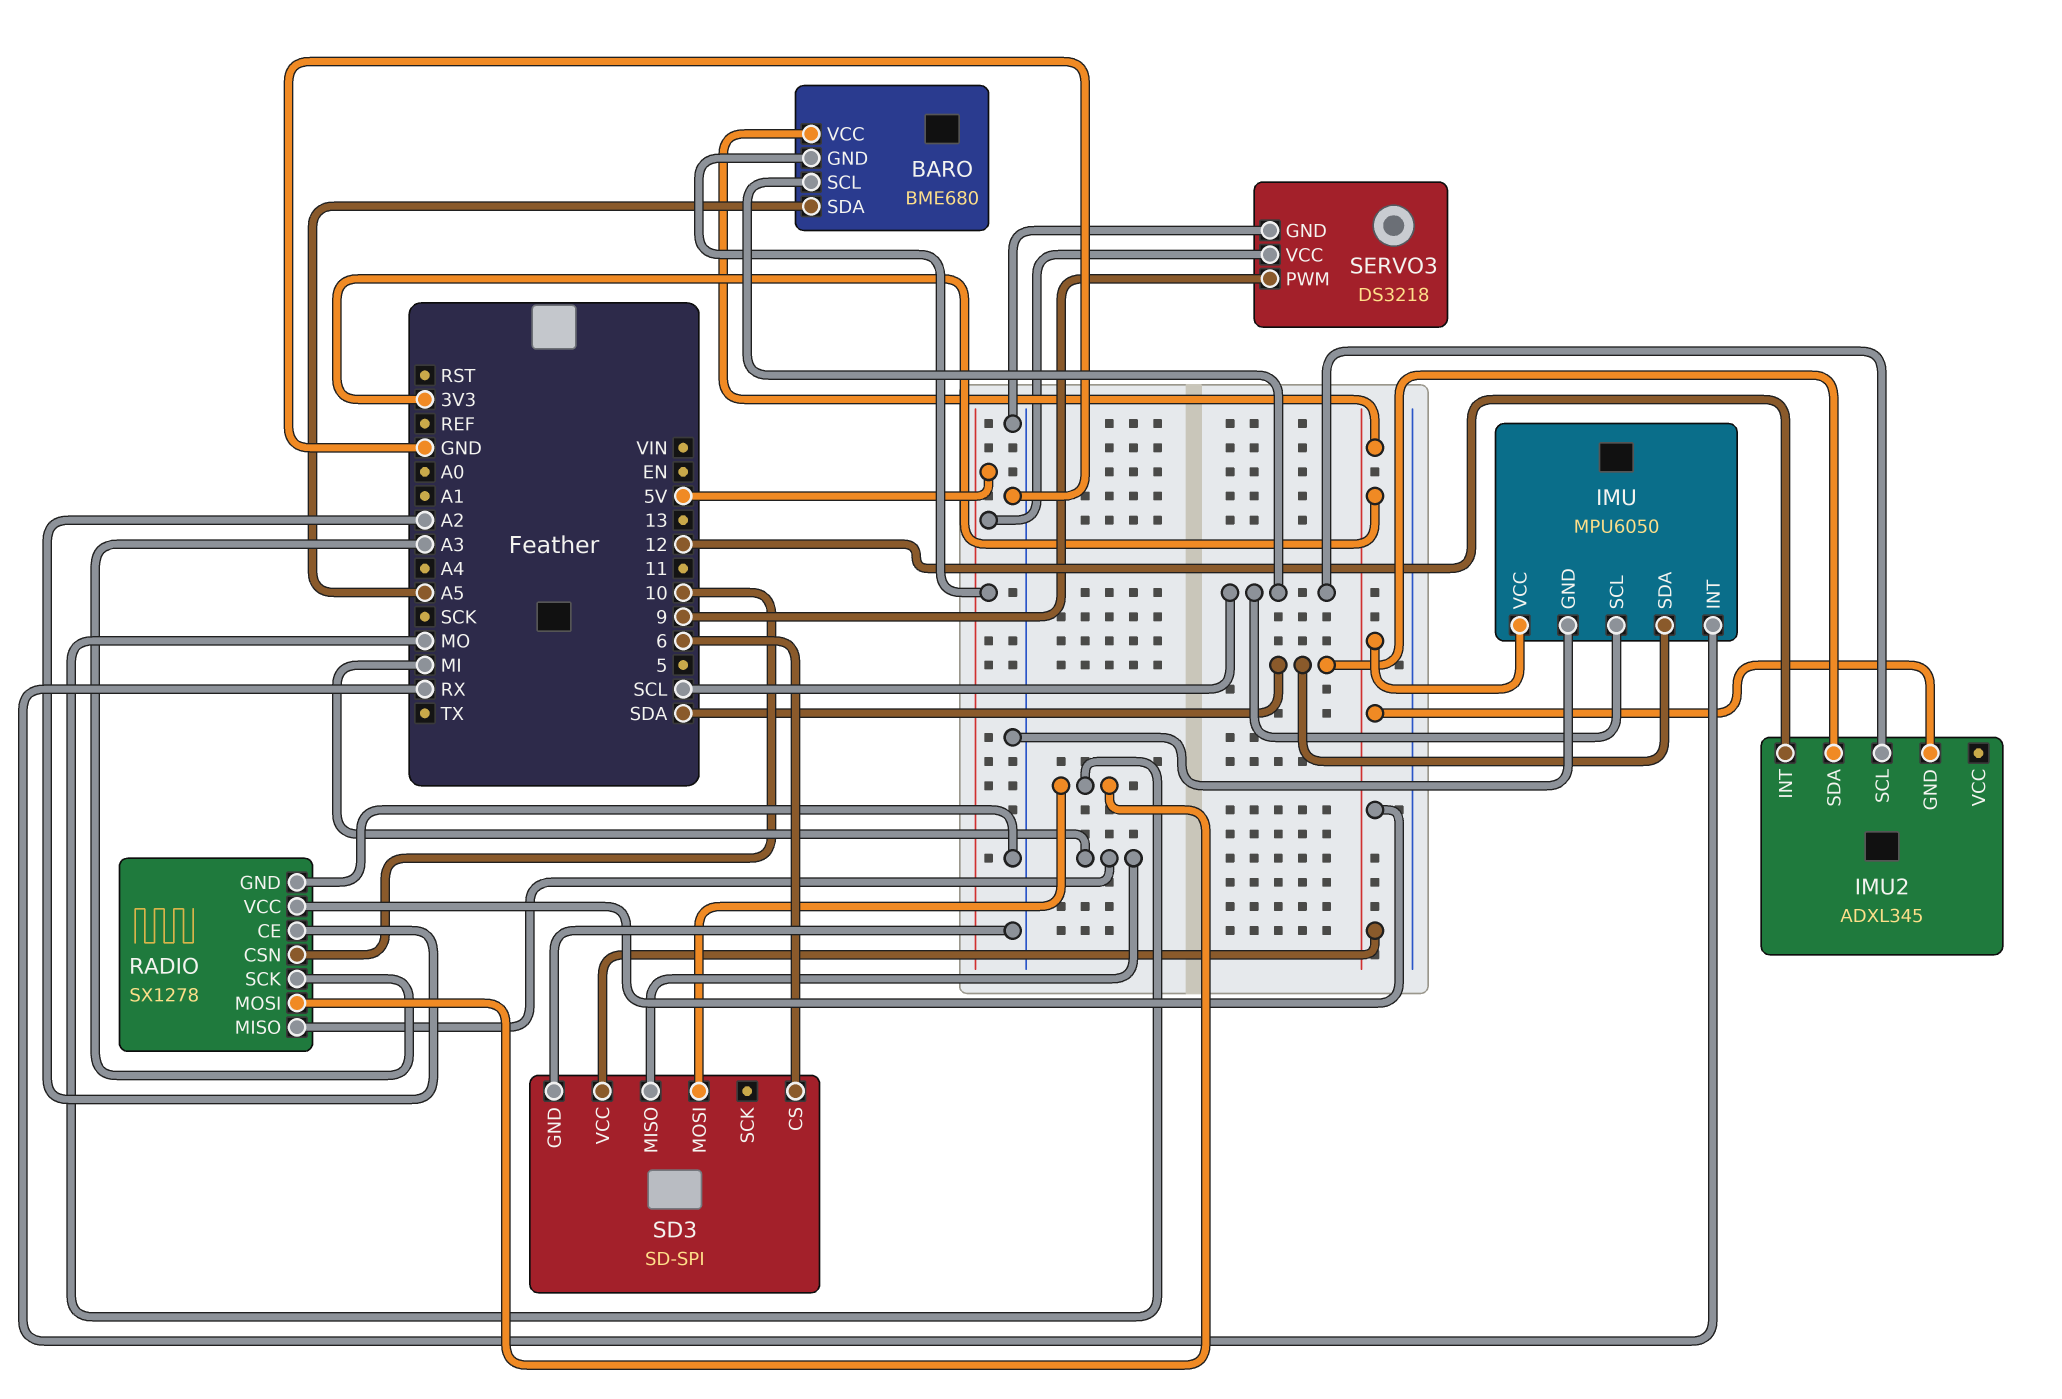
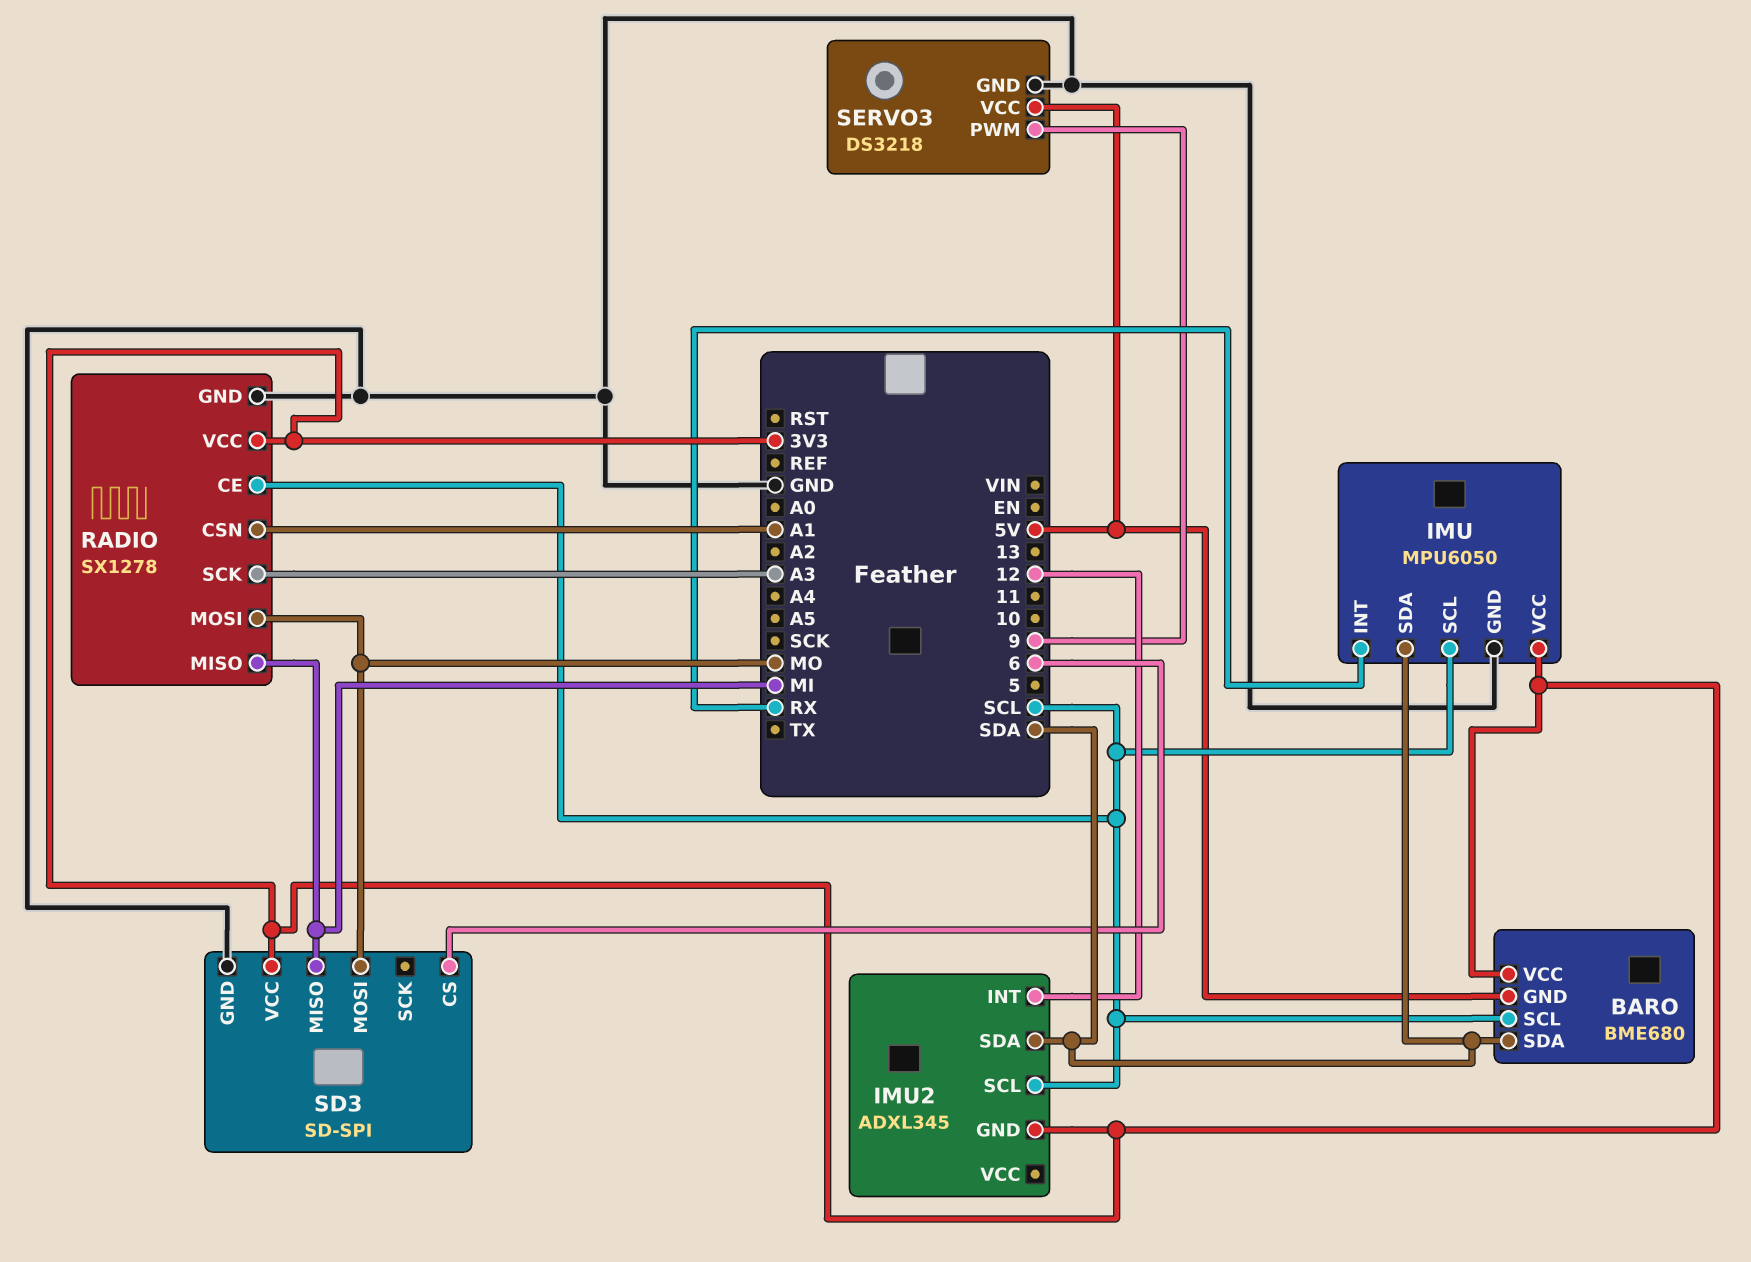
BARO pin SDA: A5 -> SDA
RADIO pin CE: A2 -> SCL
RADIO pin CSN: 10 -> A1

